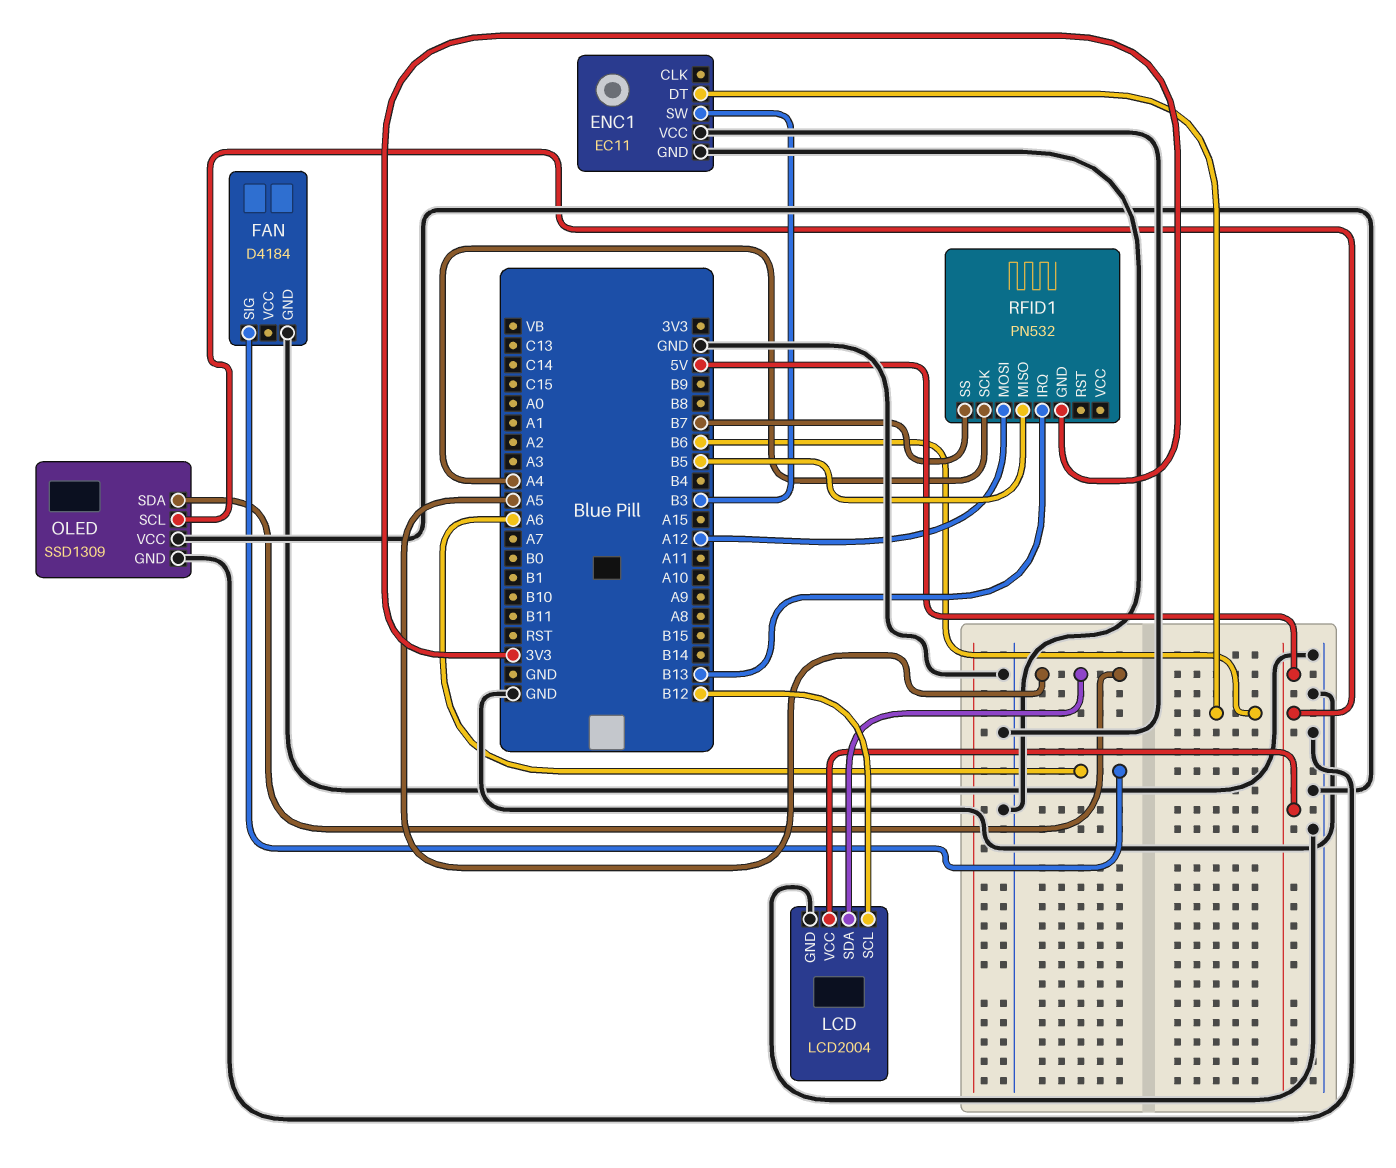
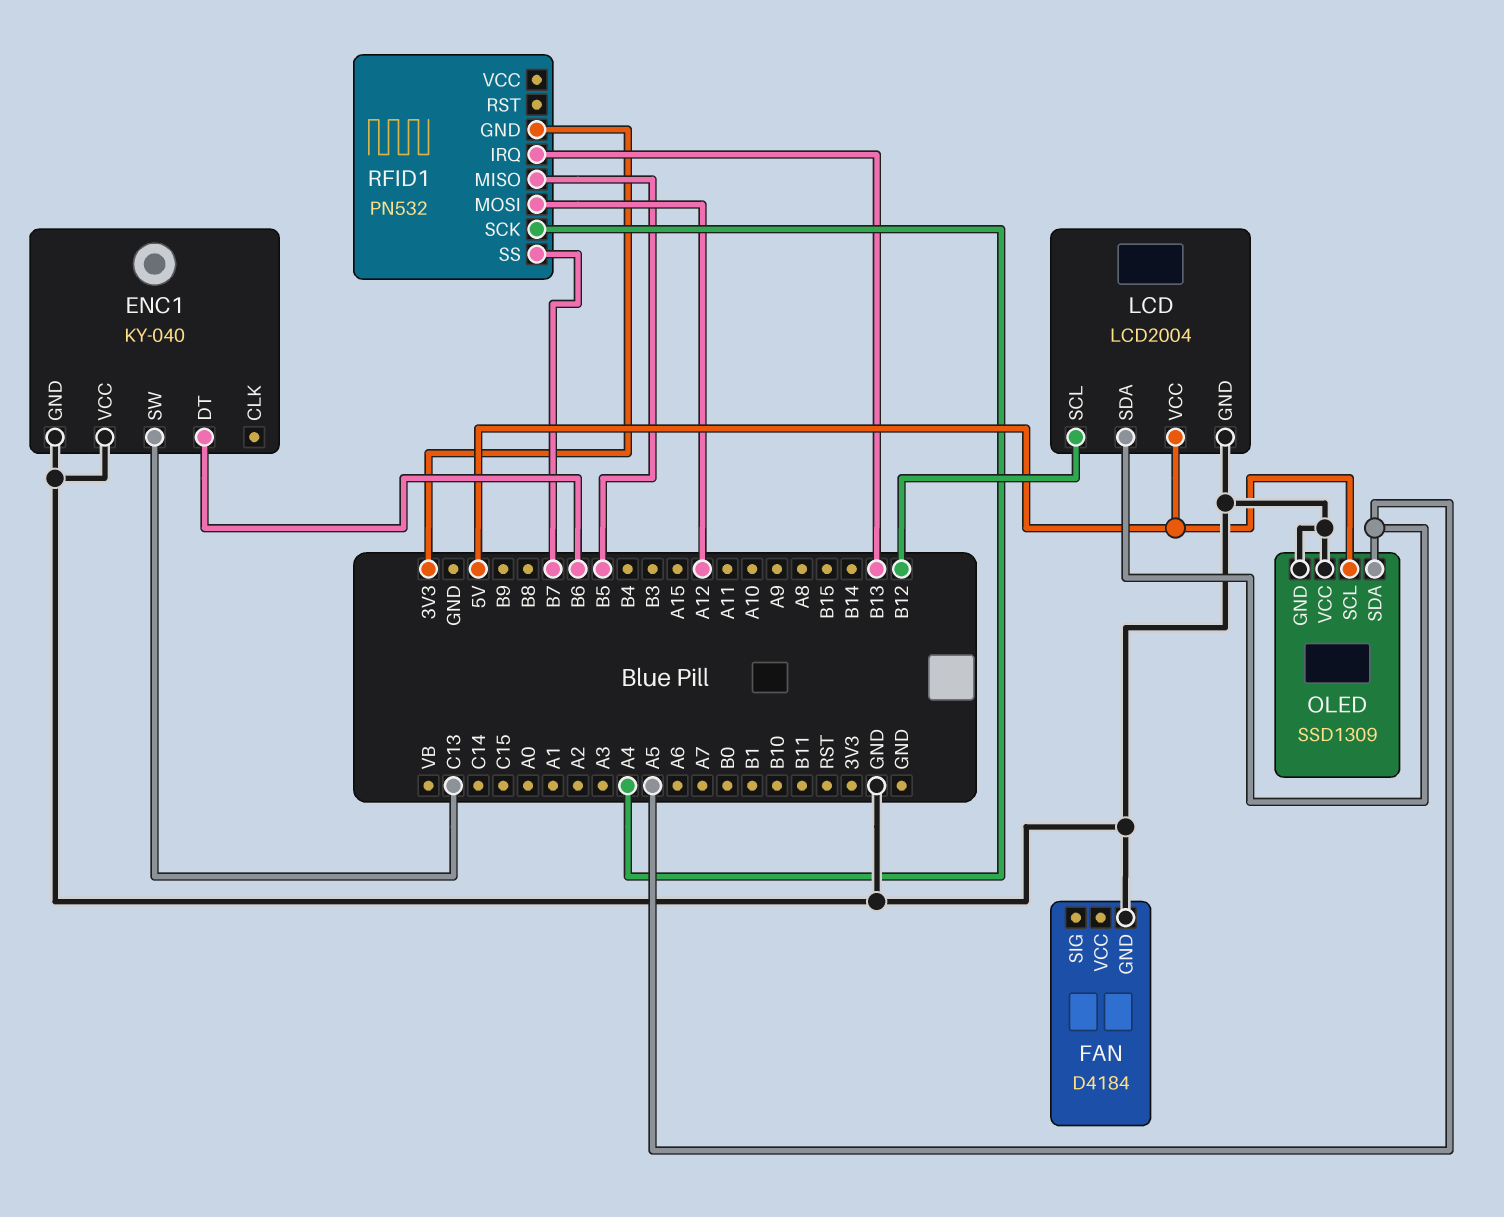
ENC1: EC11 -> KY-040
ENC1 pin SW: B3 -> C13
FAN pin SIG: A6 -> none

